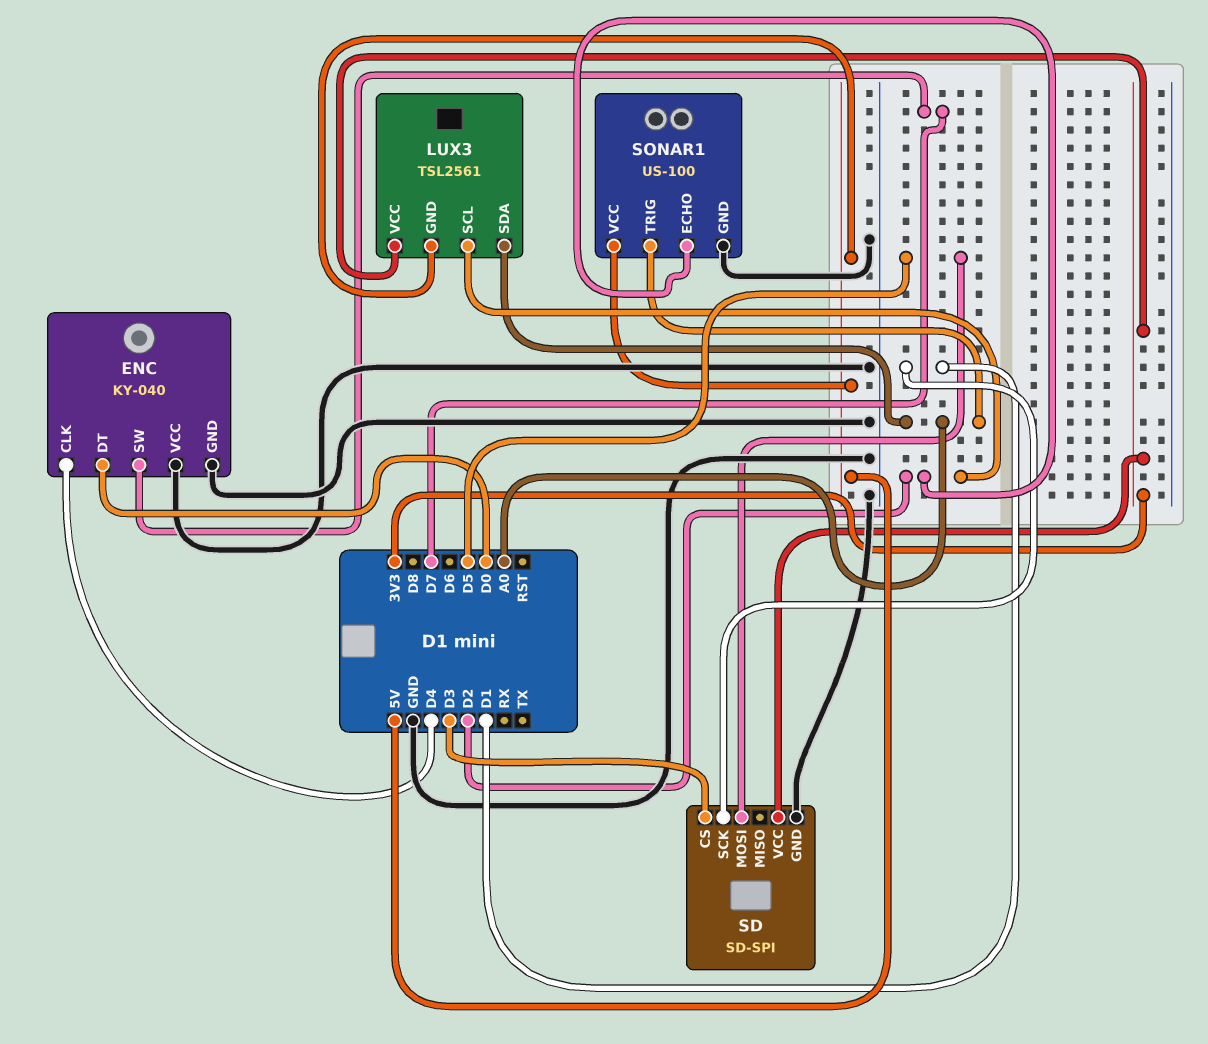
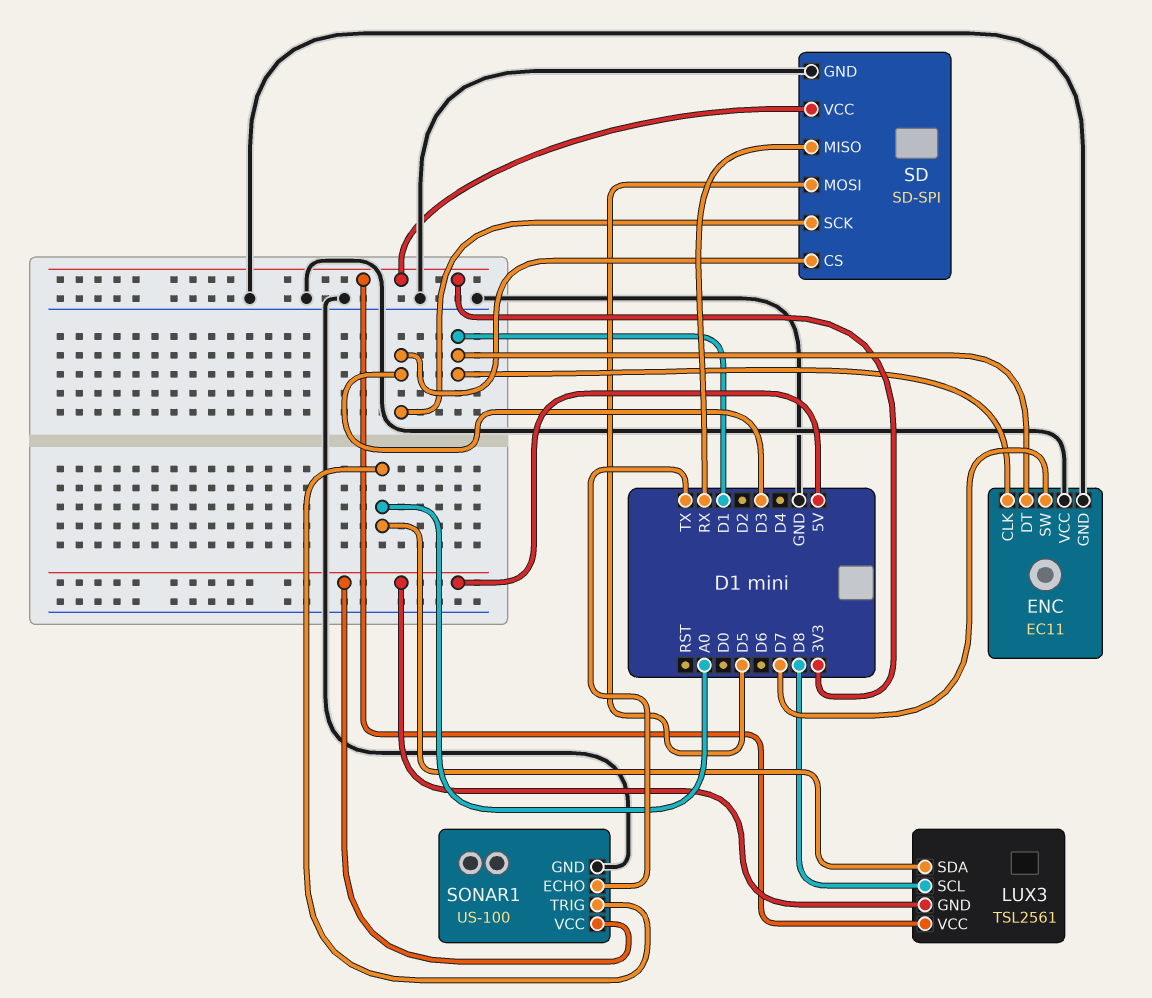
ENC: KY-040 -> EC11
ENC pin CLK: D4 -> D1
ENC pin DT: D0 -> D1
LUX3 pin SCL: D2 -> D8
SD pin MISO: none -> RX
SD pin SCK: D1 -> D3
SONAR1 pin ECHO: D2 -> TX

